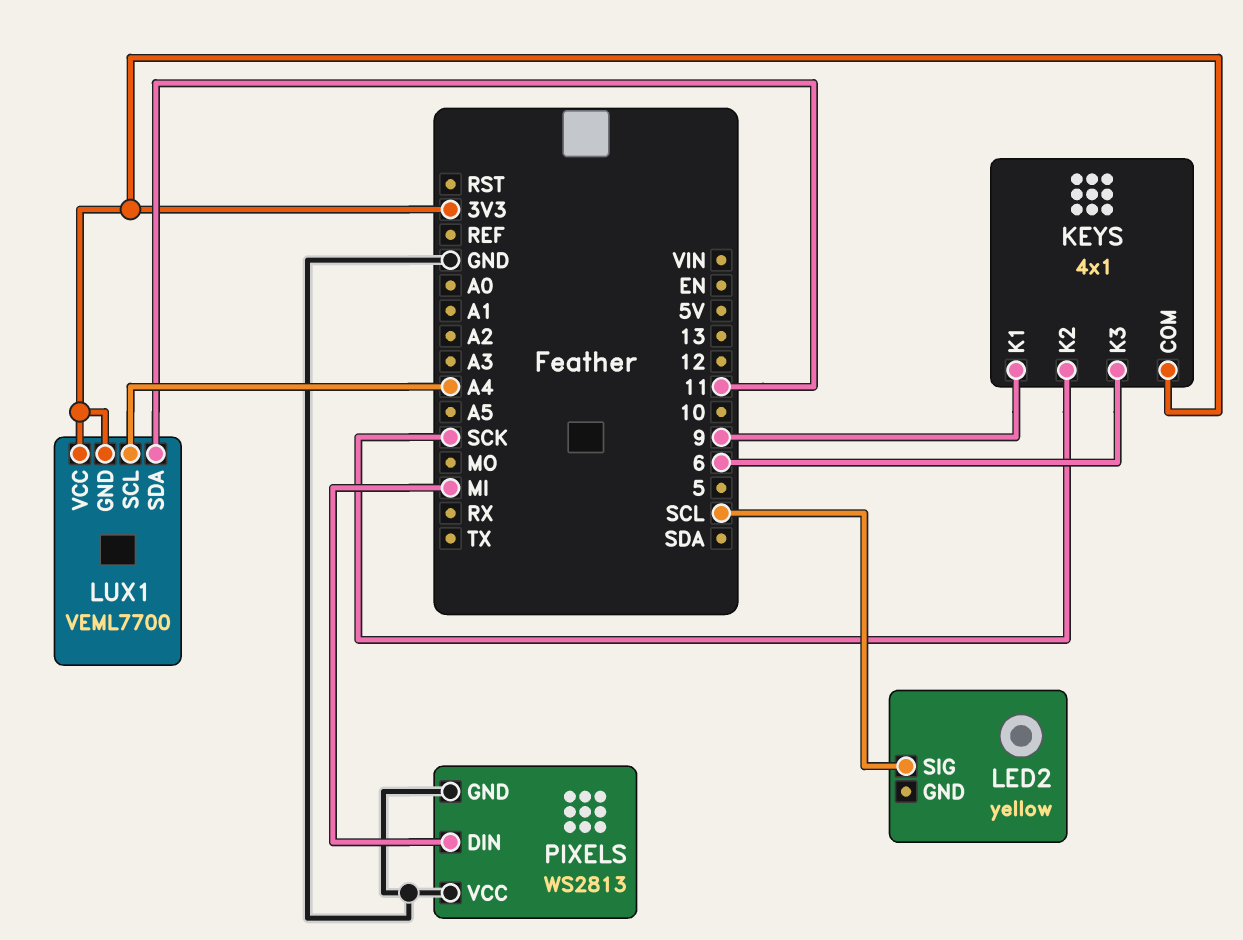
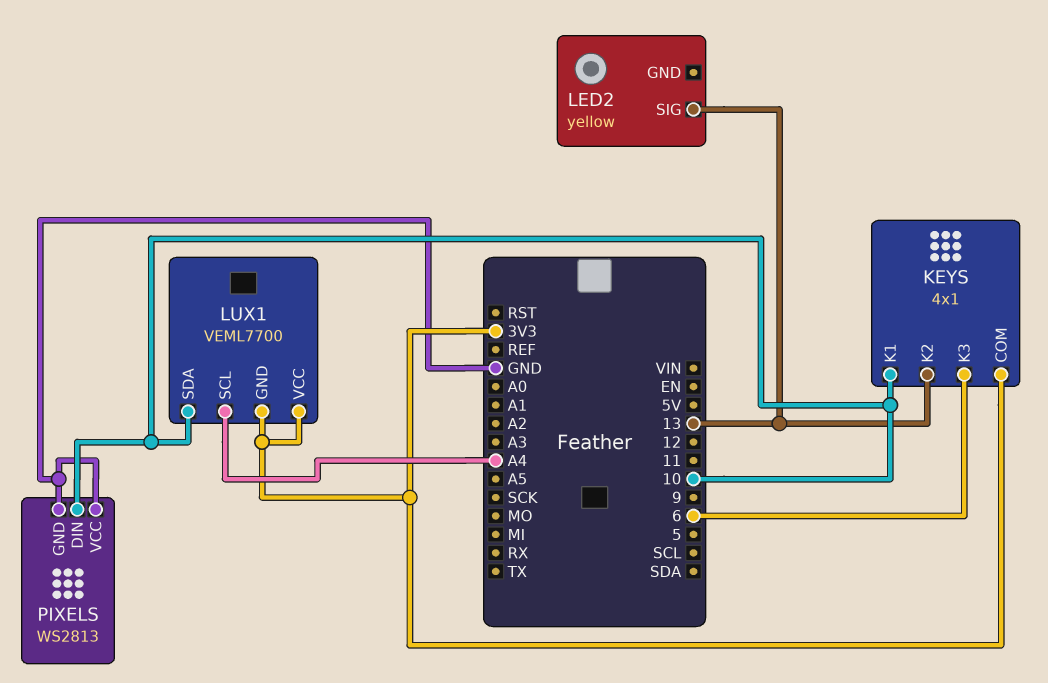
KEYS pin K1: 9 -> 10
KEYS pin K2: SCK -> 13
LED2 pin SIG: SCL -> 13
LUX1 pin SDA: 11 -> 10
PIXELS pin DIN: MI -> 10

